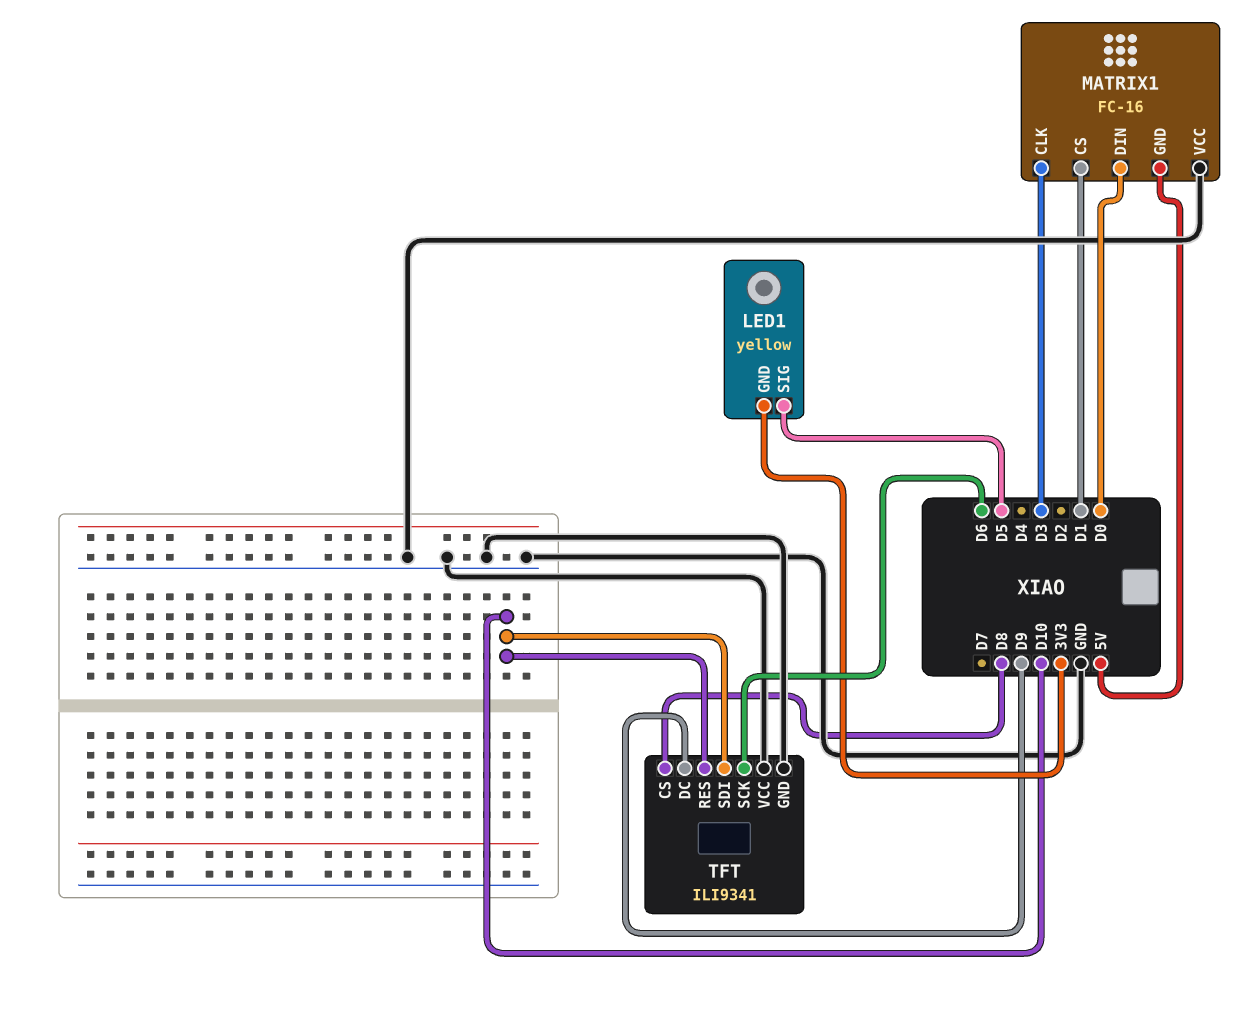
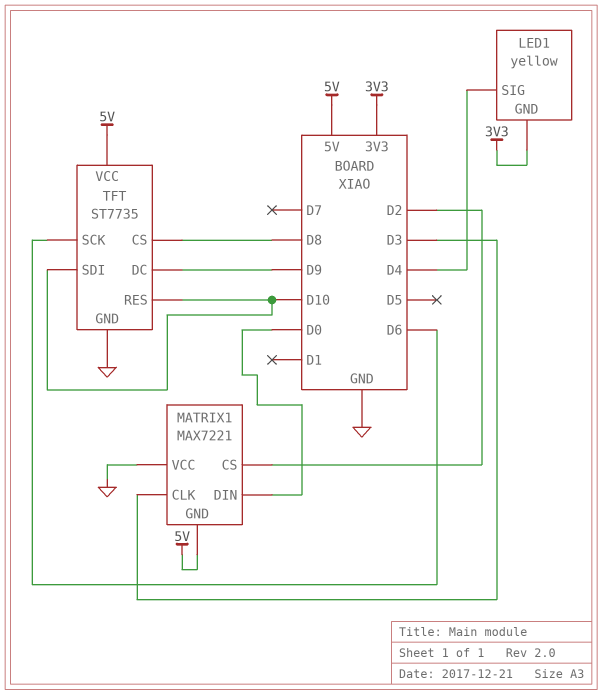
LED1 pin SIG: D5 -> D4
MATRIX1: FC-16 -> MAX7221
MATRIX1 pin CS: D1 -> D2
TFT: ILI9341 -> ST7735
TFT pin VCC: GND -> 5V

